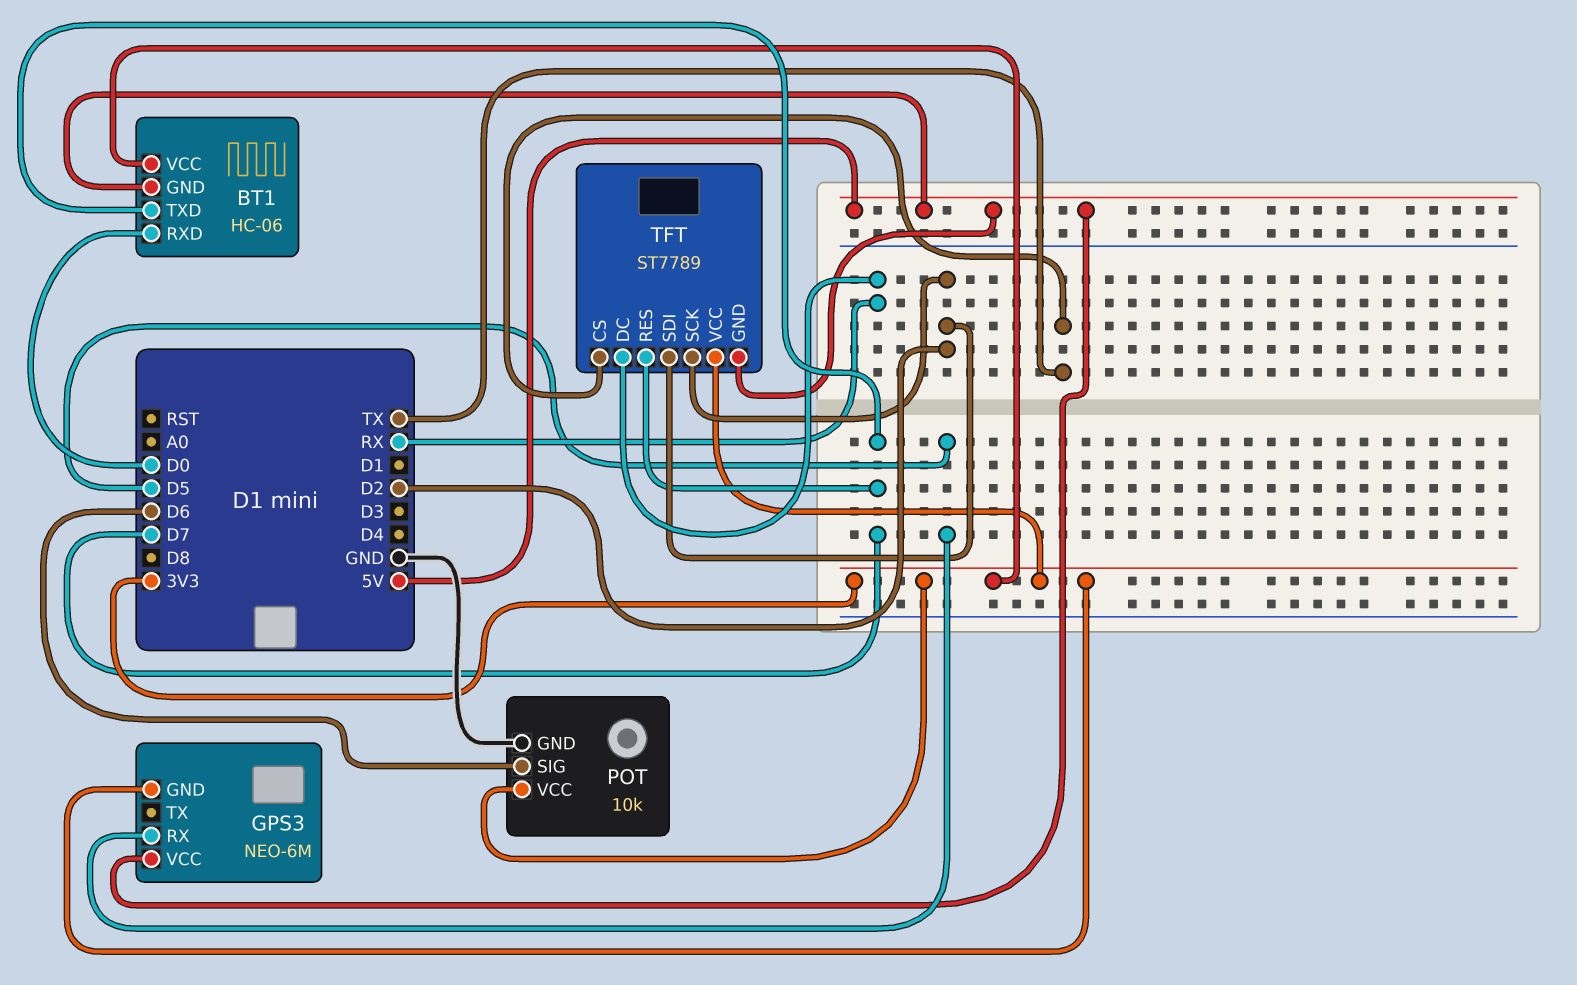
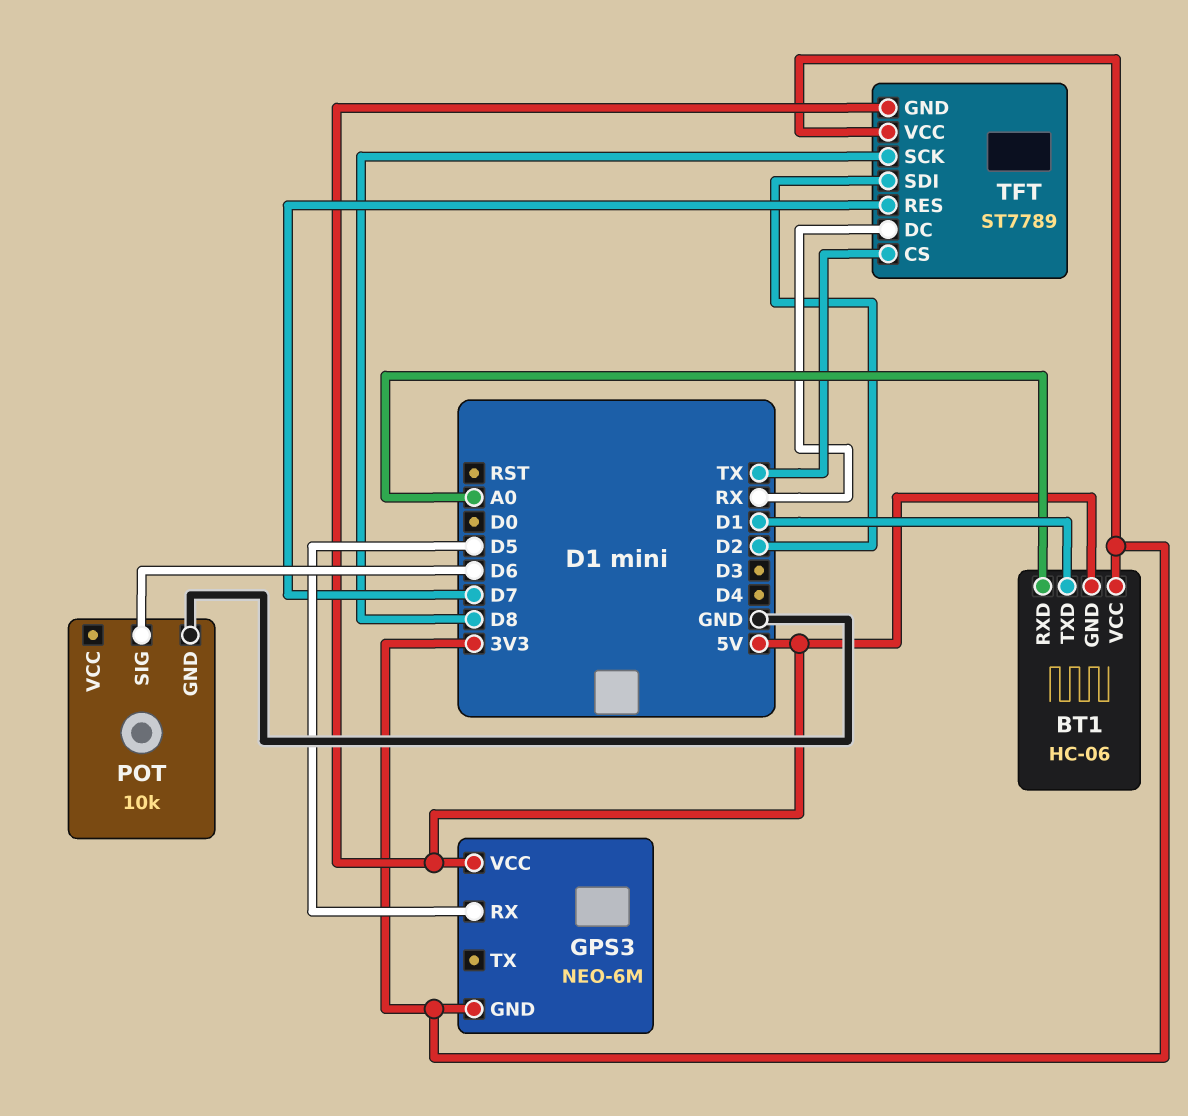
BT1 pin RXD: D0 -> A0
BT1 pin TXD: D7 -> D1
POT pin VCC: 3V3 -> none
TFT pin SCK: D2 -> D8

